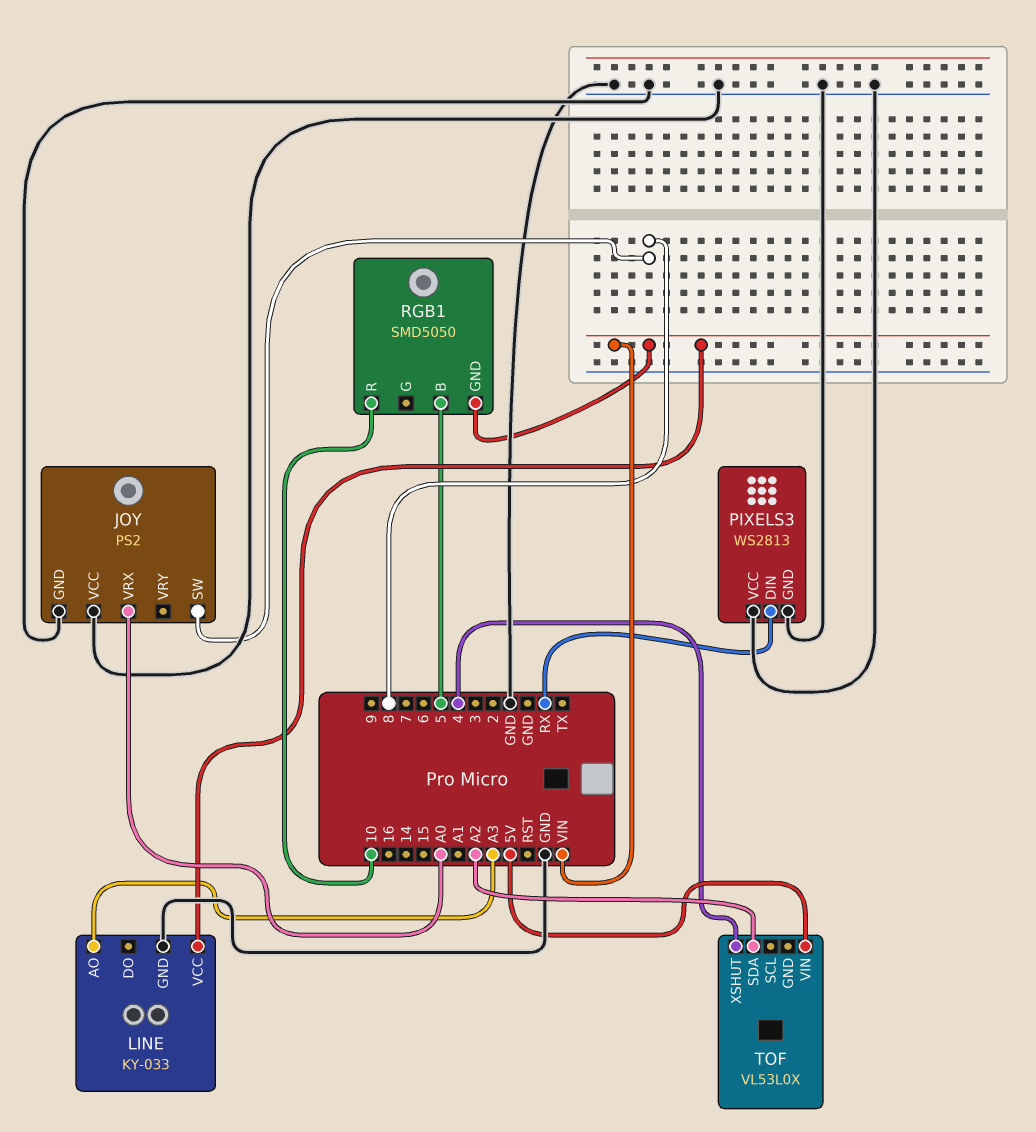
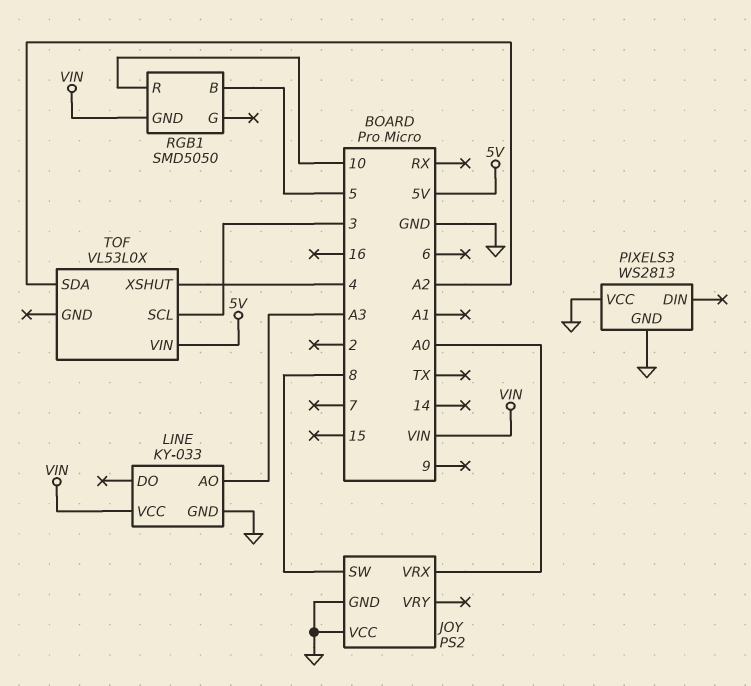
PIXELS3 pin DIN: RX -> none
TOF pin SCL: none -> 3

